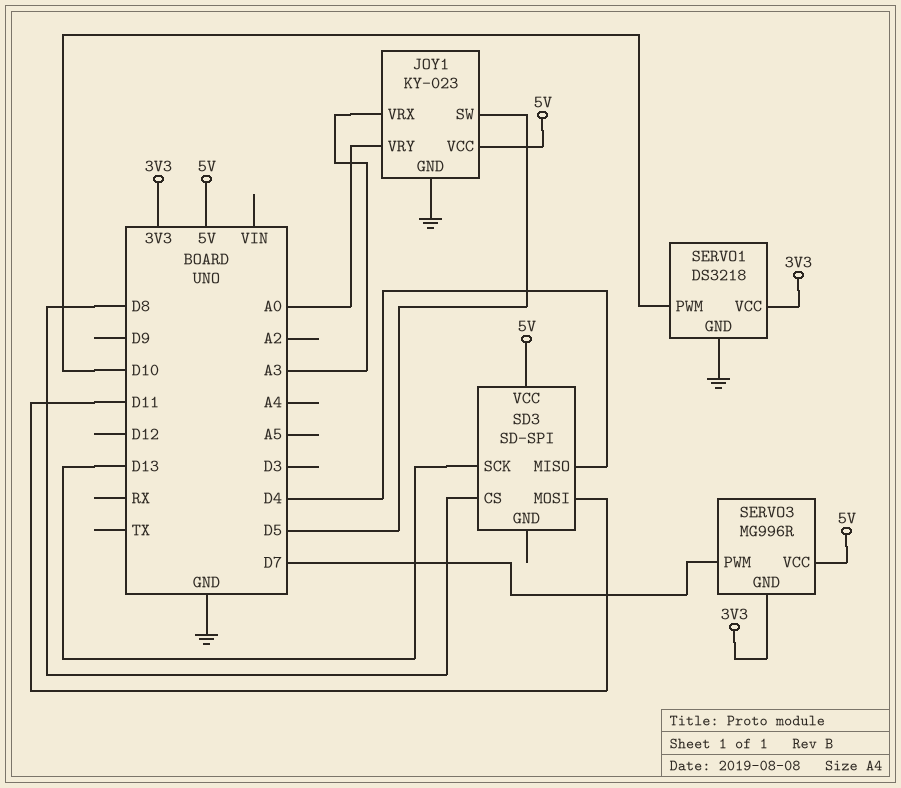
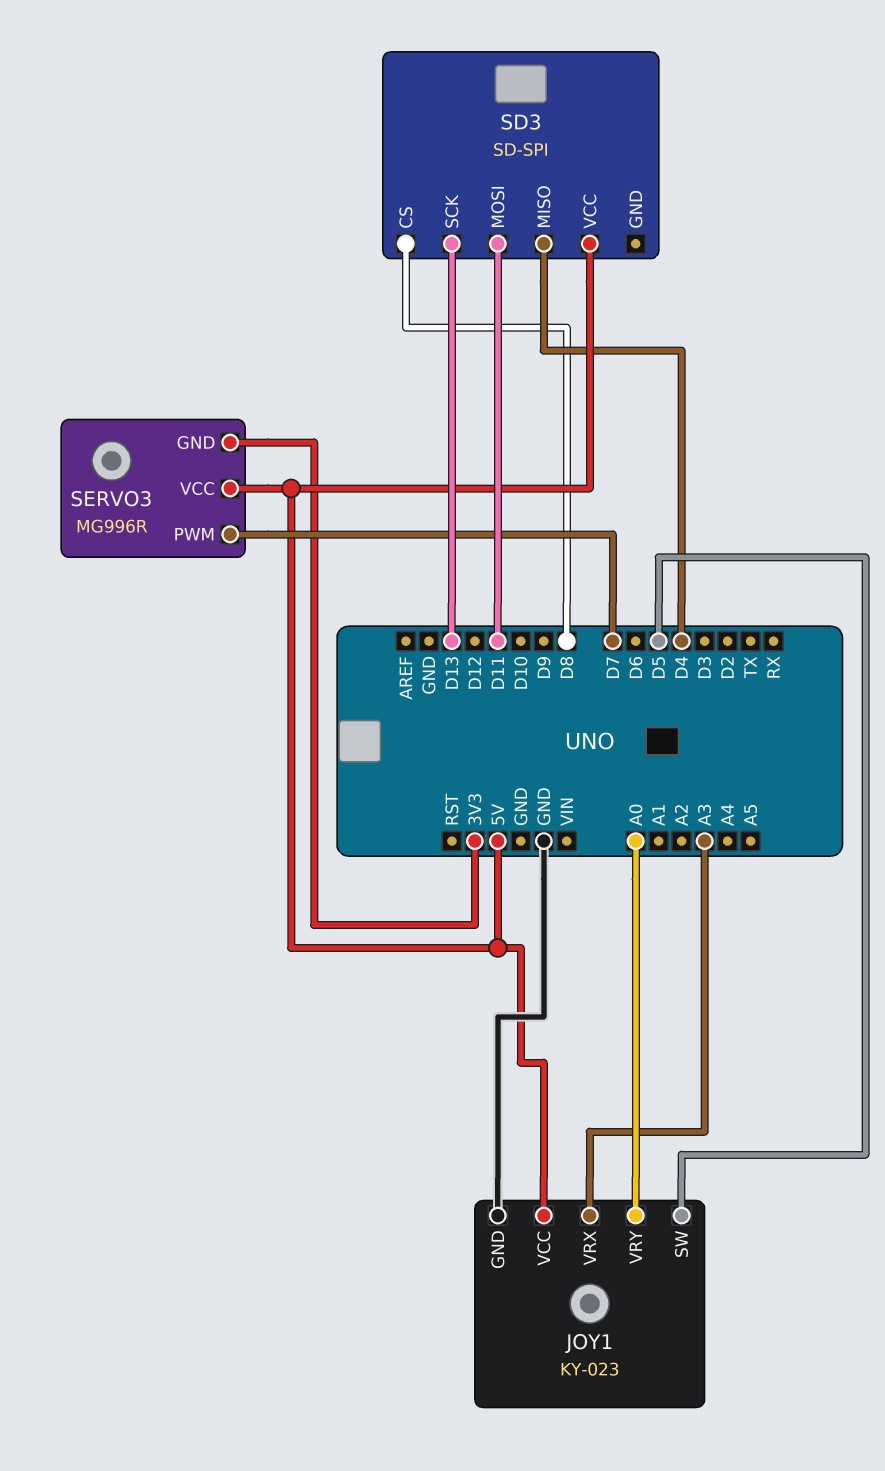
SERVO1: DS3218 -> none
SERVO1 pin GND: GND -> none
SERVO1 pin PWM: D10 -> none
SERVO1 pin VCC: 3V3 -> none

